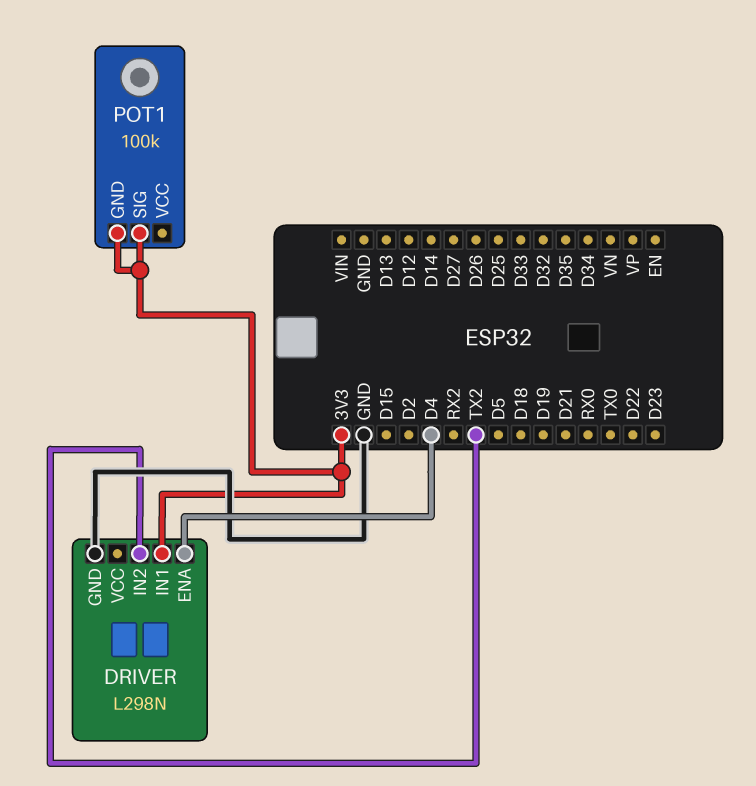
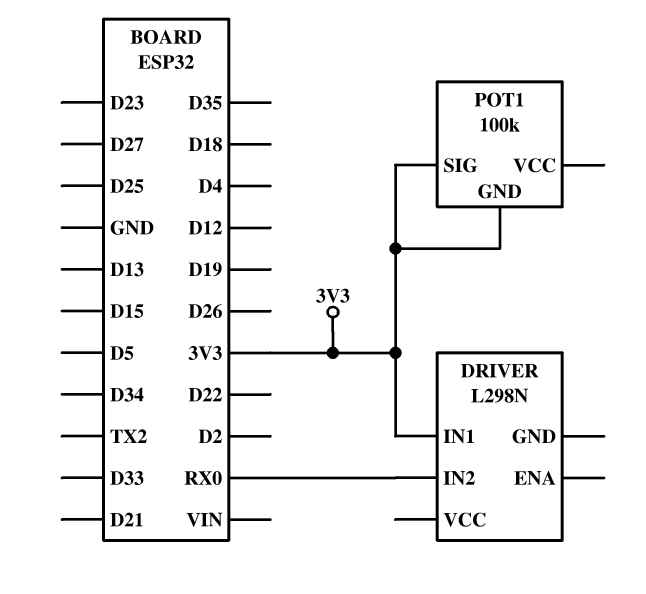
DRIVER pin ENA: D4 -> none
DRIVER pin GND: GND -> none
DRIVER pin IN2: TX2 -> RX0

